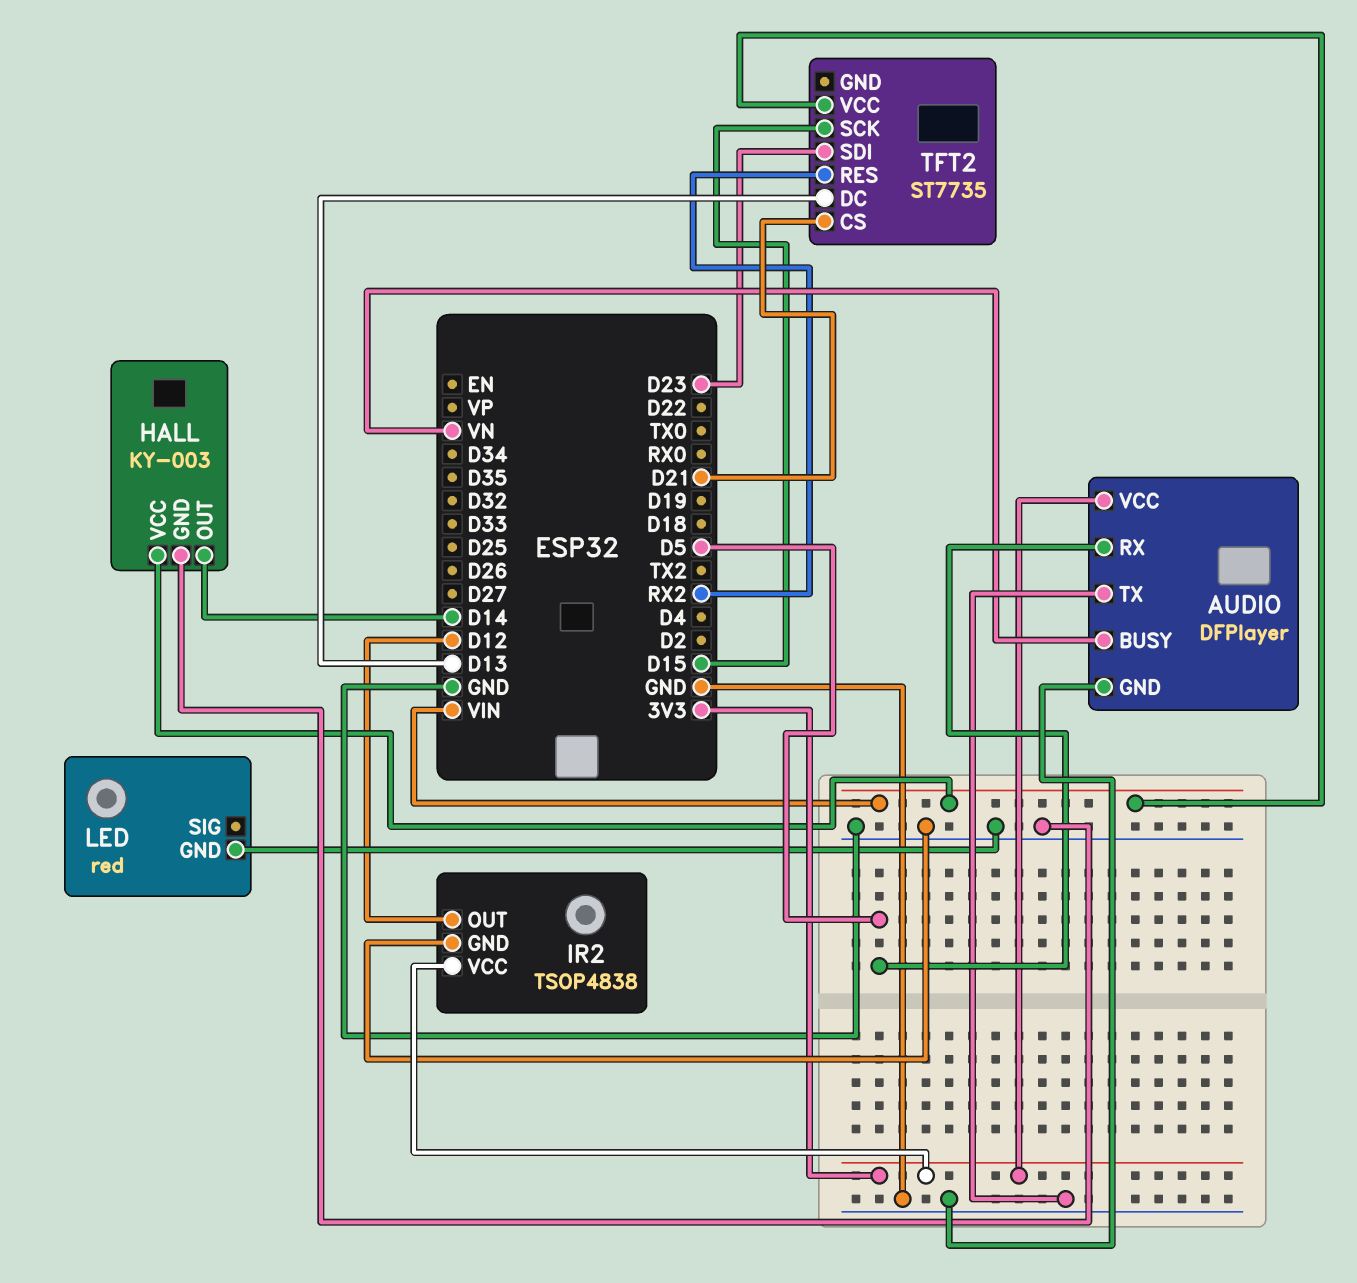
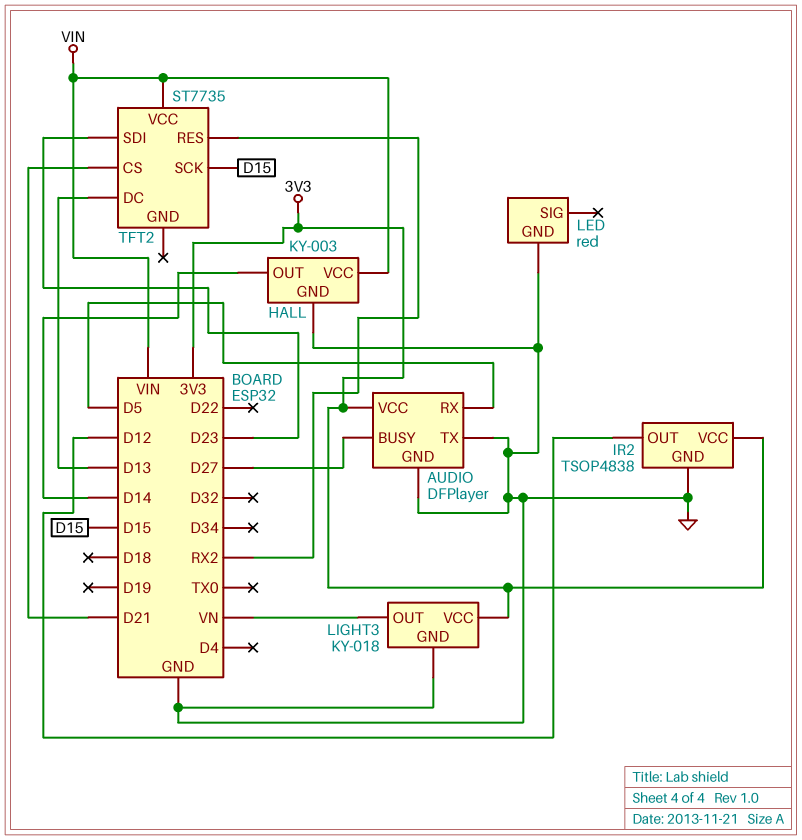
AUDIO pin BUSY: VN -> D27
LIGHT3: none -> KY-018
LIGHT3 pin GND: none -> GND
LIGHT3 pin OUT: none -> VN
LIGHT3 pin VCC: none -> 3V3

